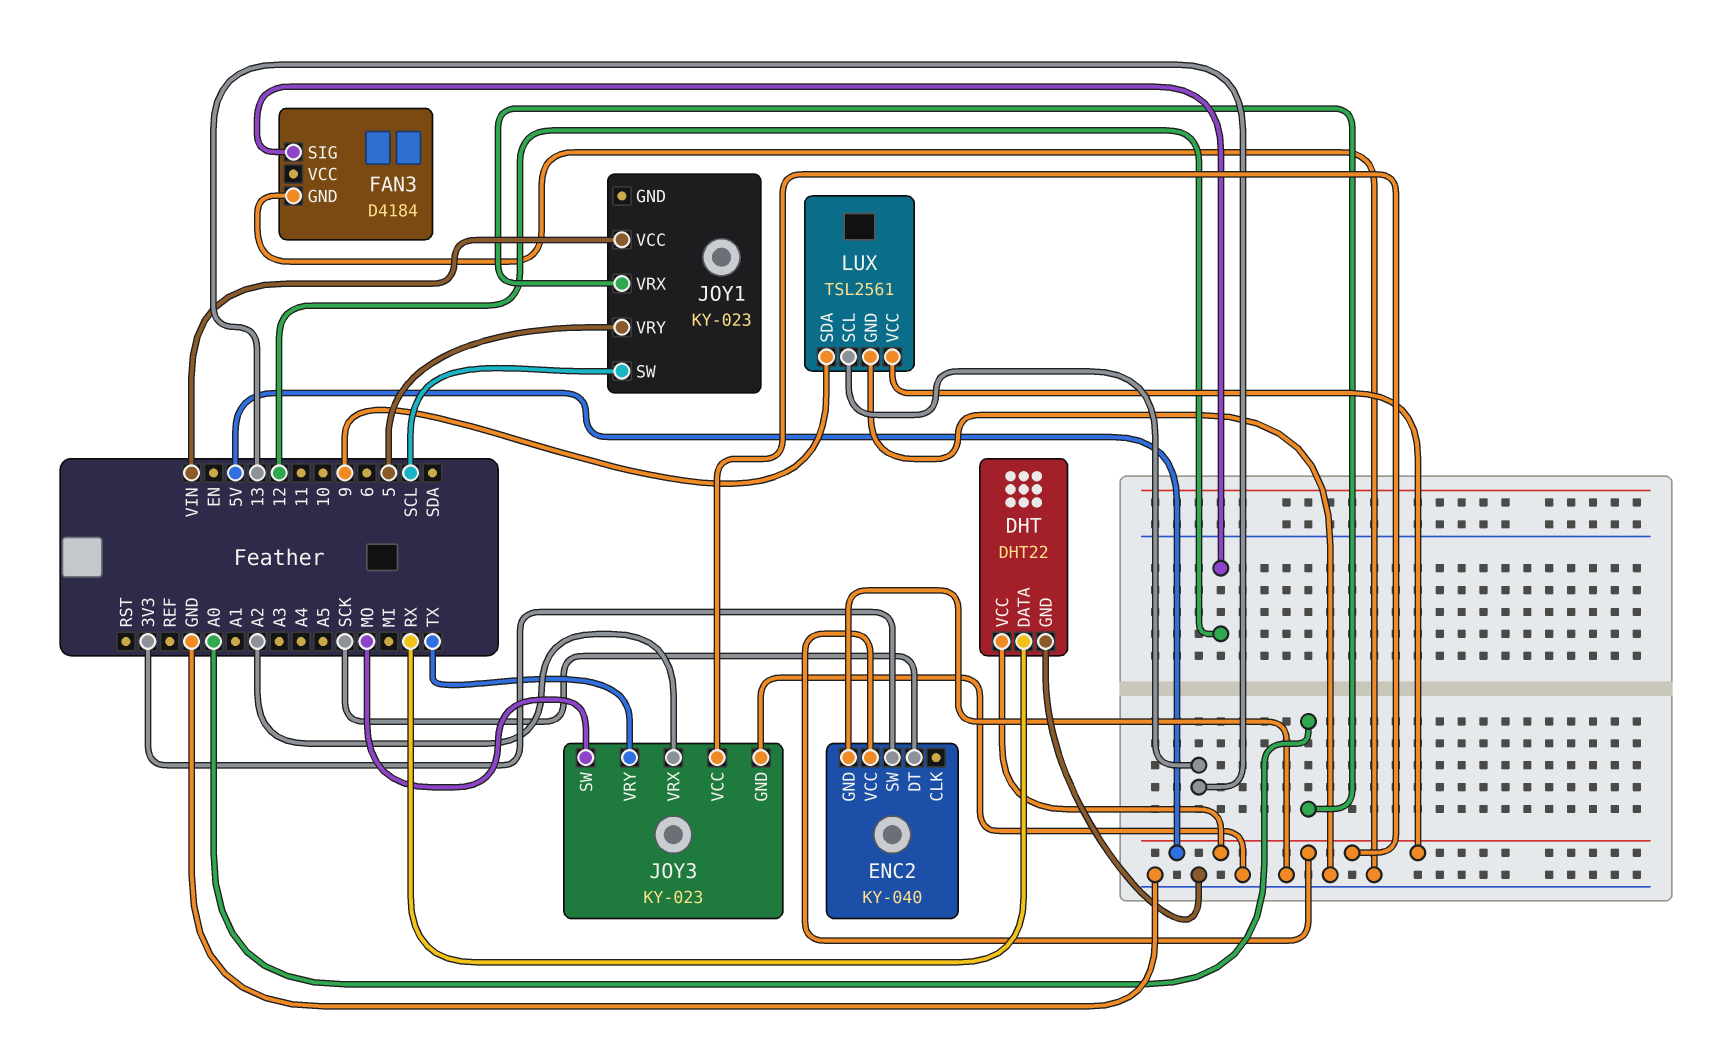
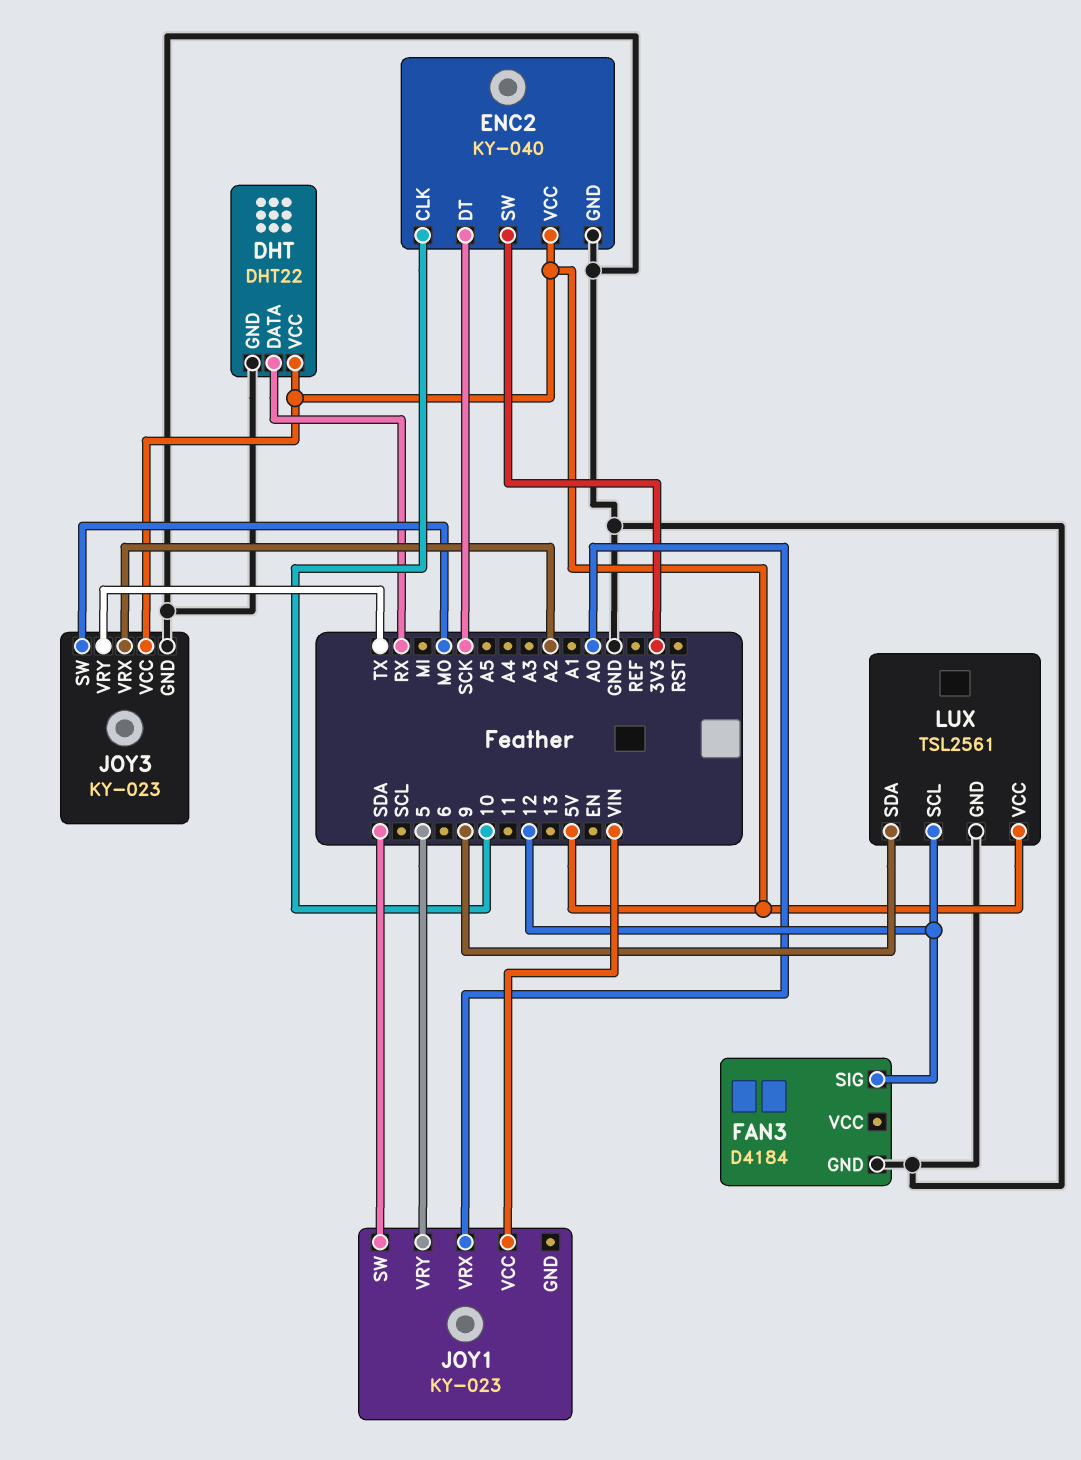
ENC2 pin CLK: none -> 10
JOY1 pin SW: SCL -> SDA
LUX pin SCL: 13 -> 12

